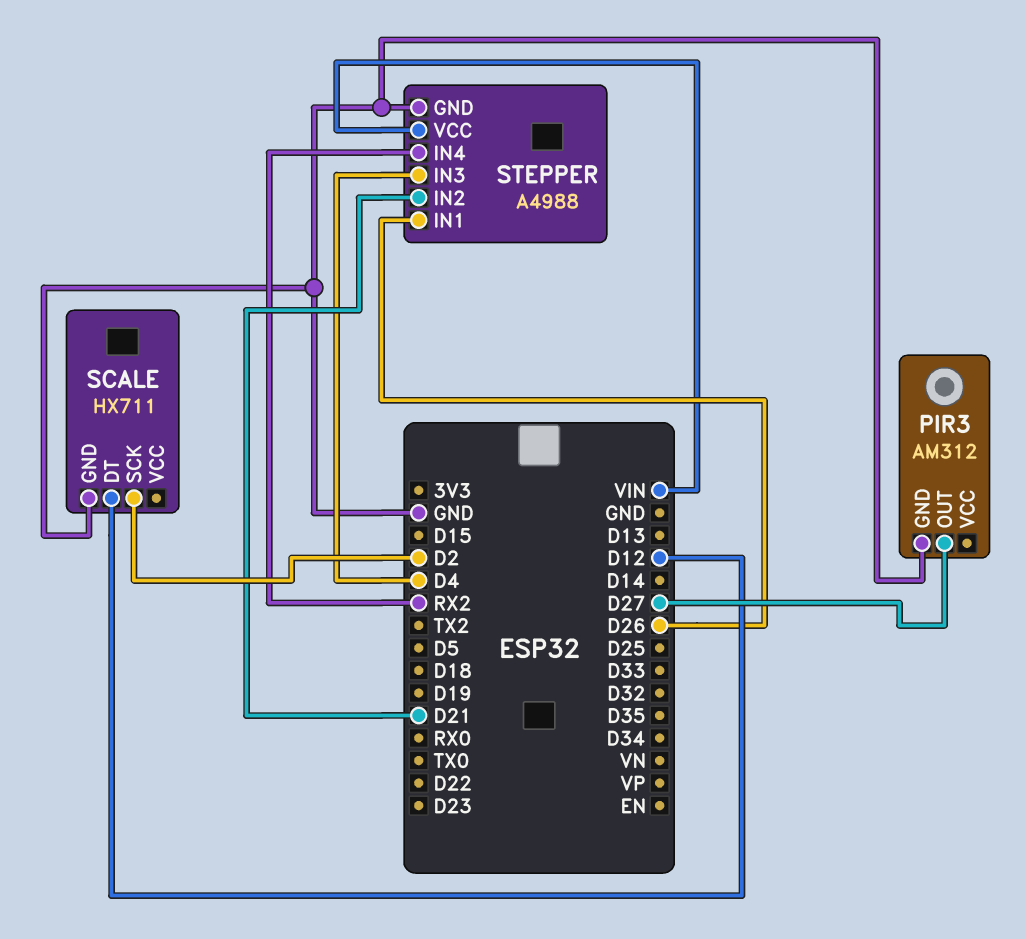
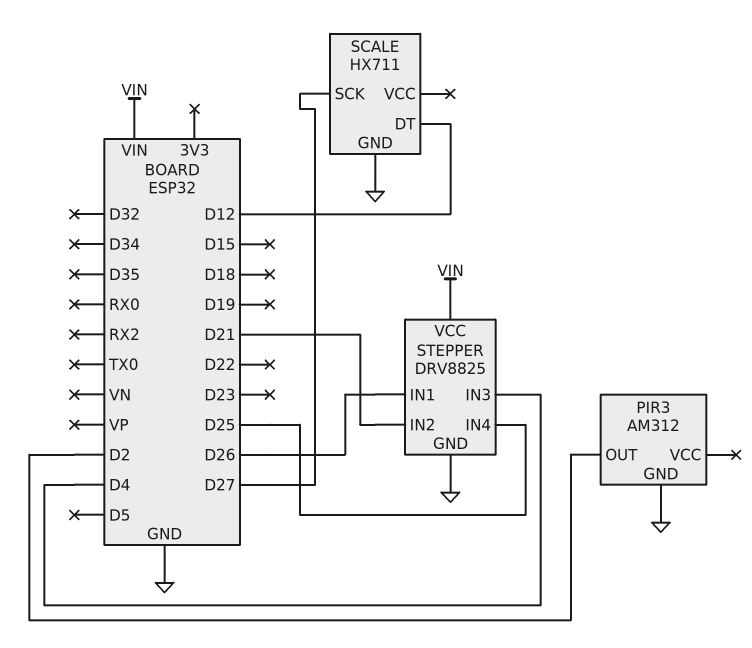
PIR3 pin OUT: D27 -> D2
SCALE pin SCK: D2 -> D27
STEPPER: A4988 -> DRV8825
STEPPER pin IN4: RX2 -> D25

